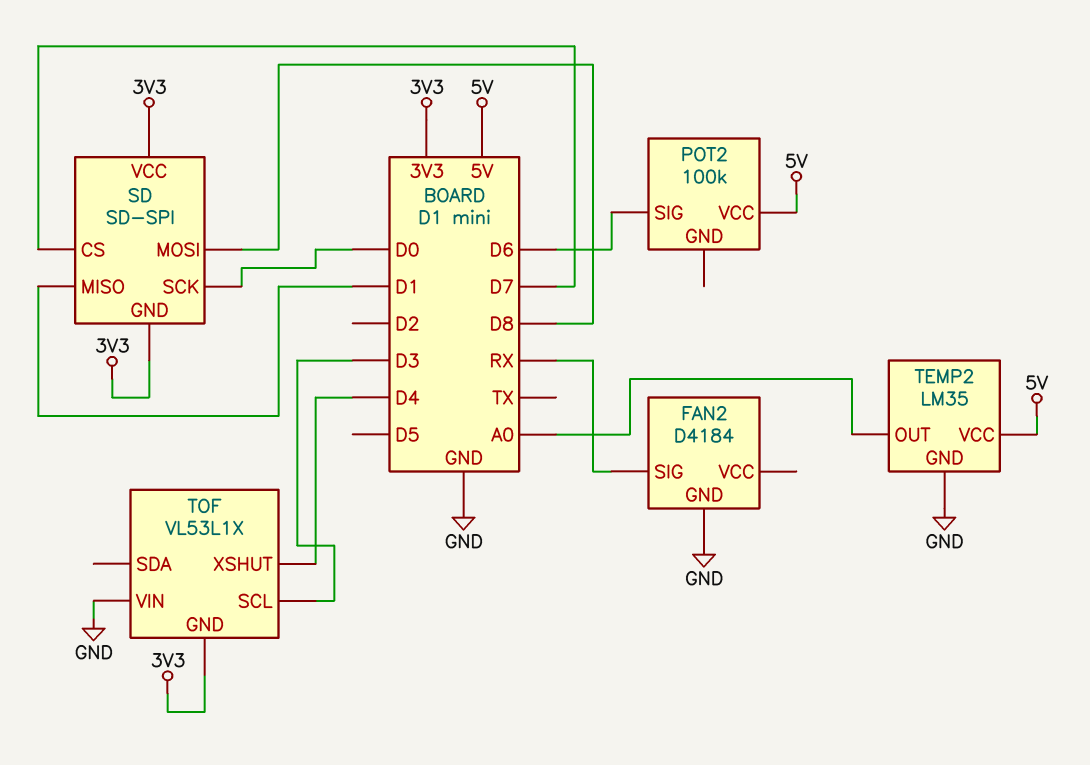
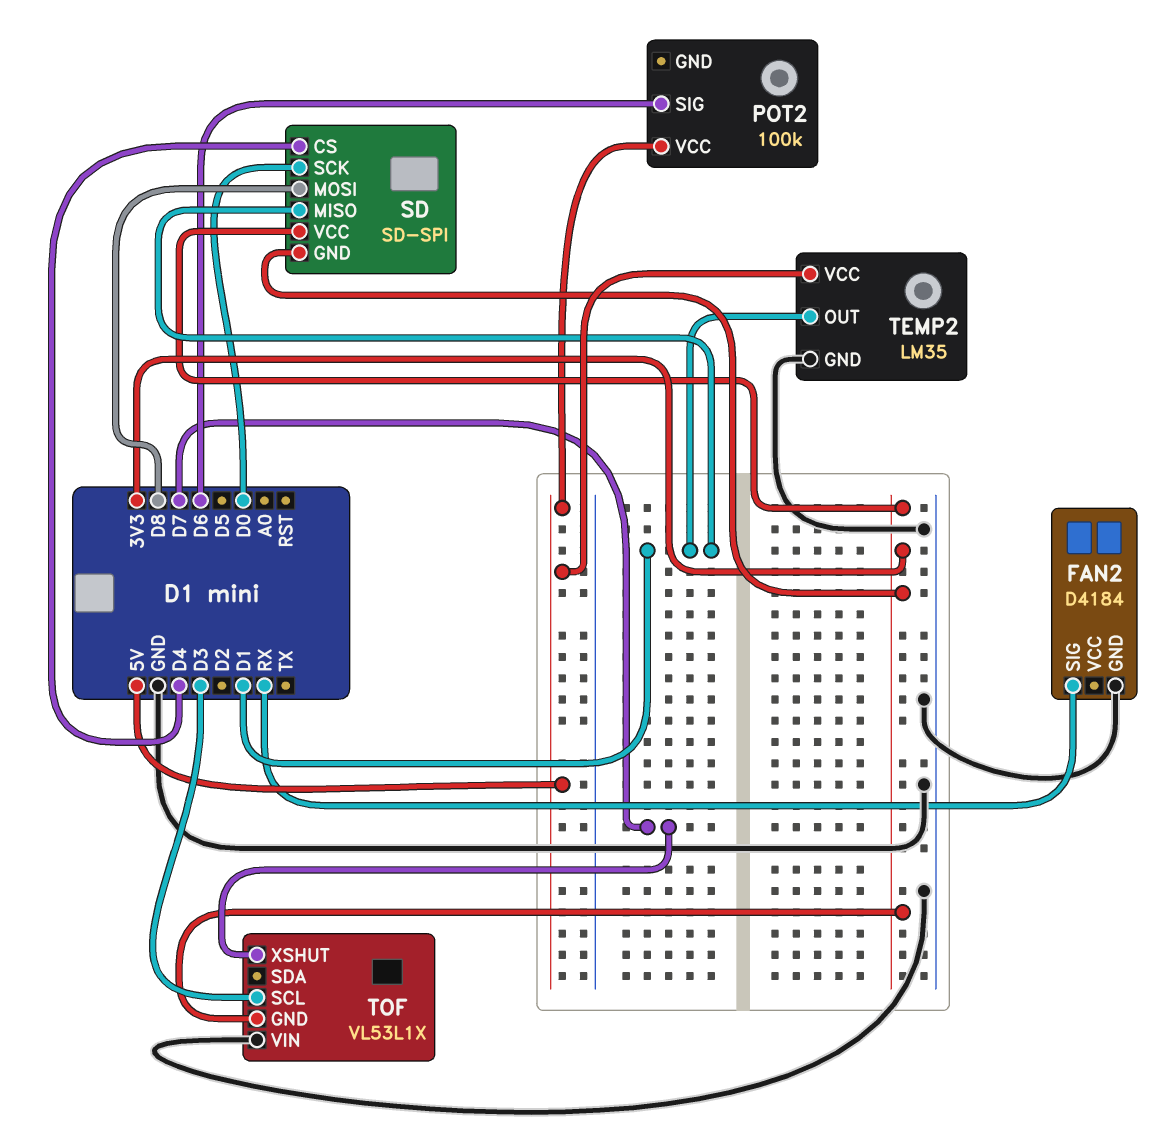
SD pin CS: D7 -> D4
TEMP2 pin OUT: A0 -> D1
TOF pin XSHUT: D4 -> D7

